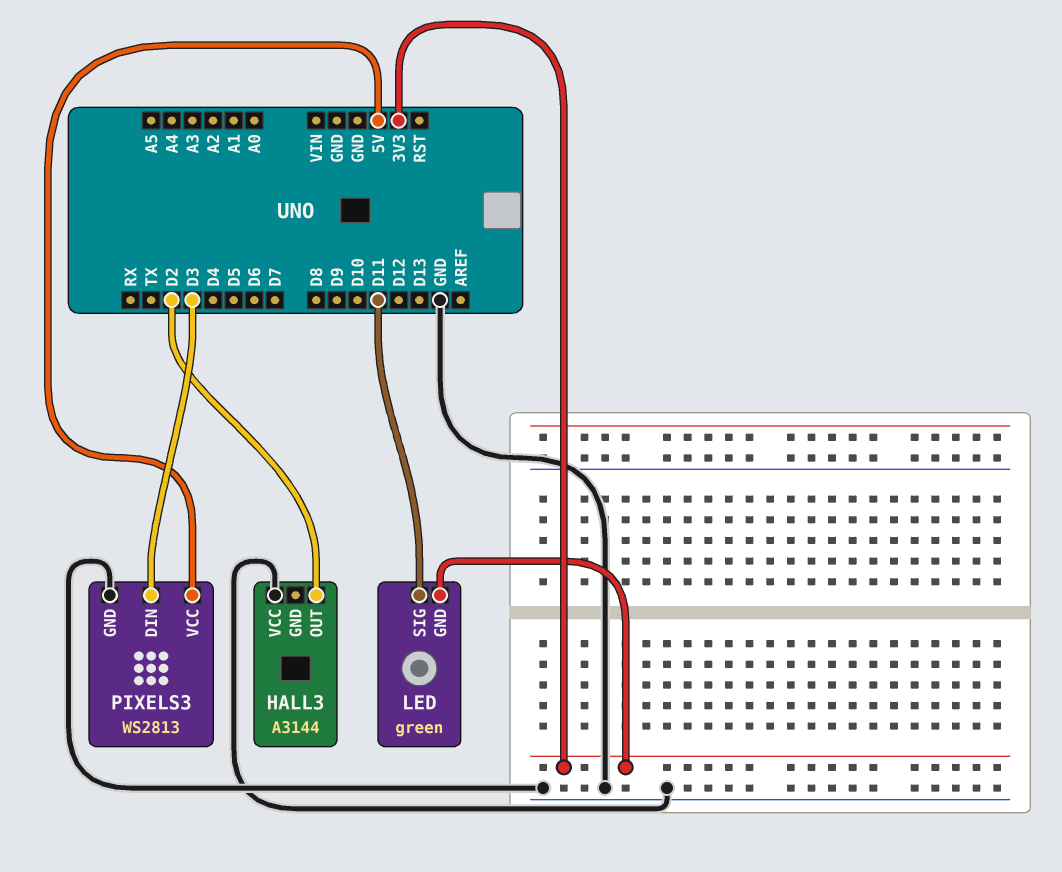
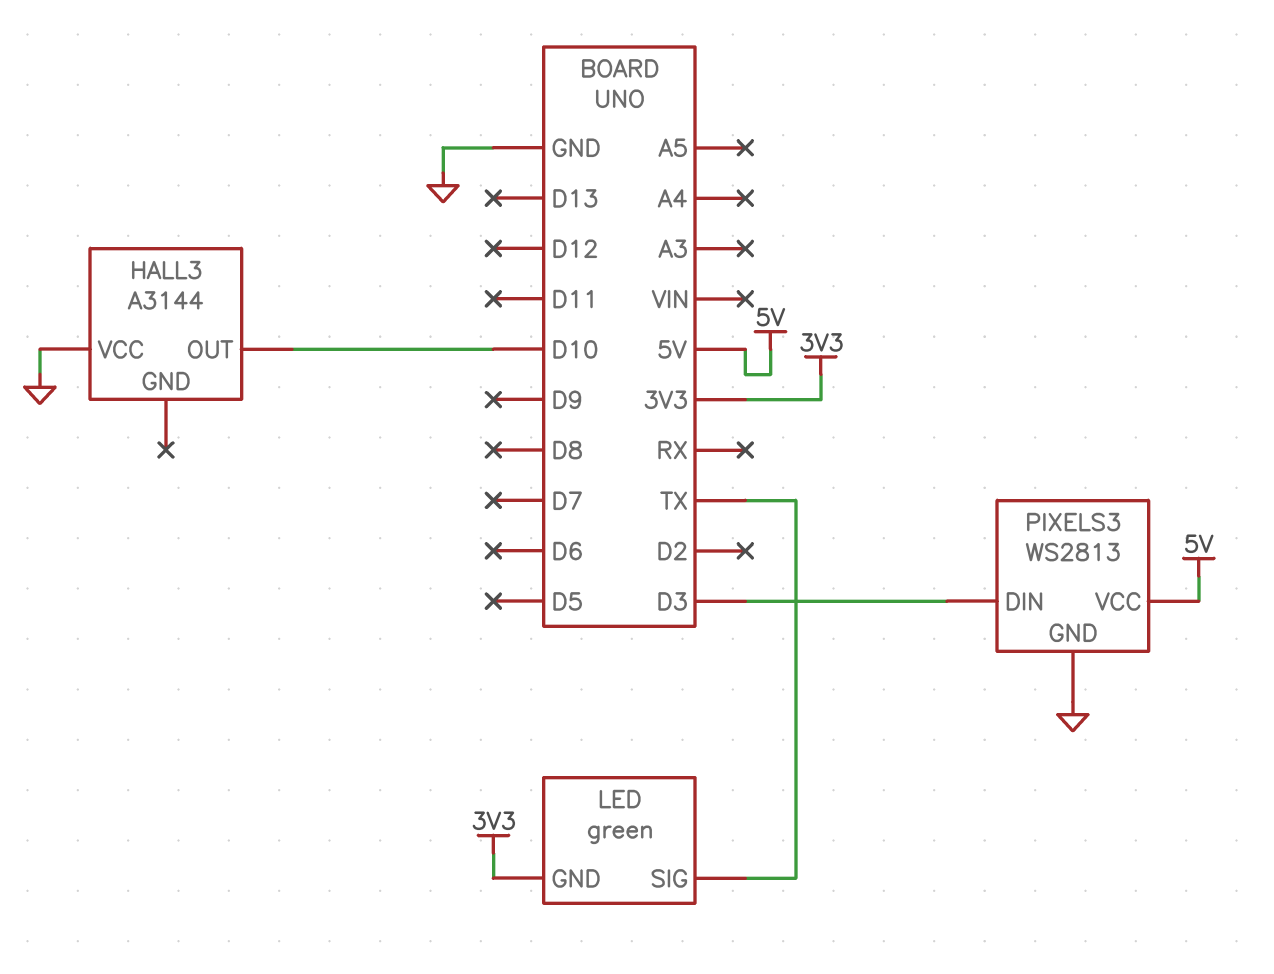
HALL3 pin OUT: D2 -> D10
LED pin SIG: D11 -> TX

